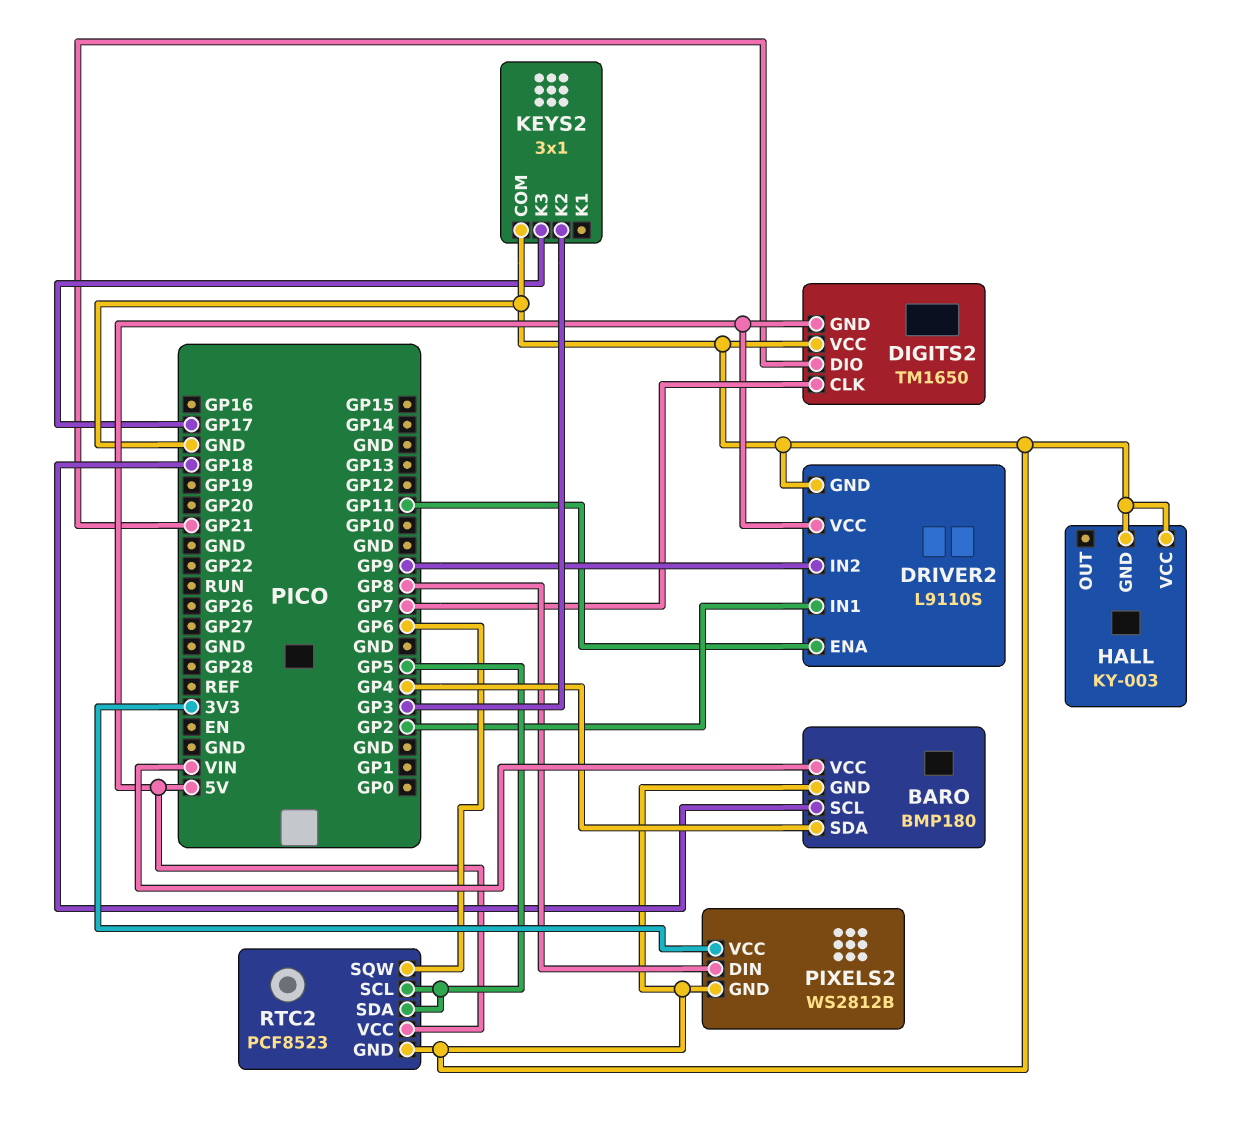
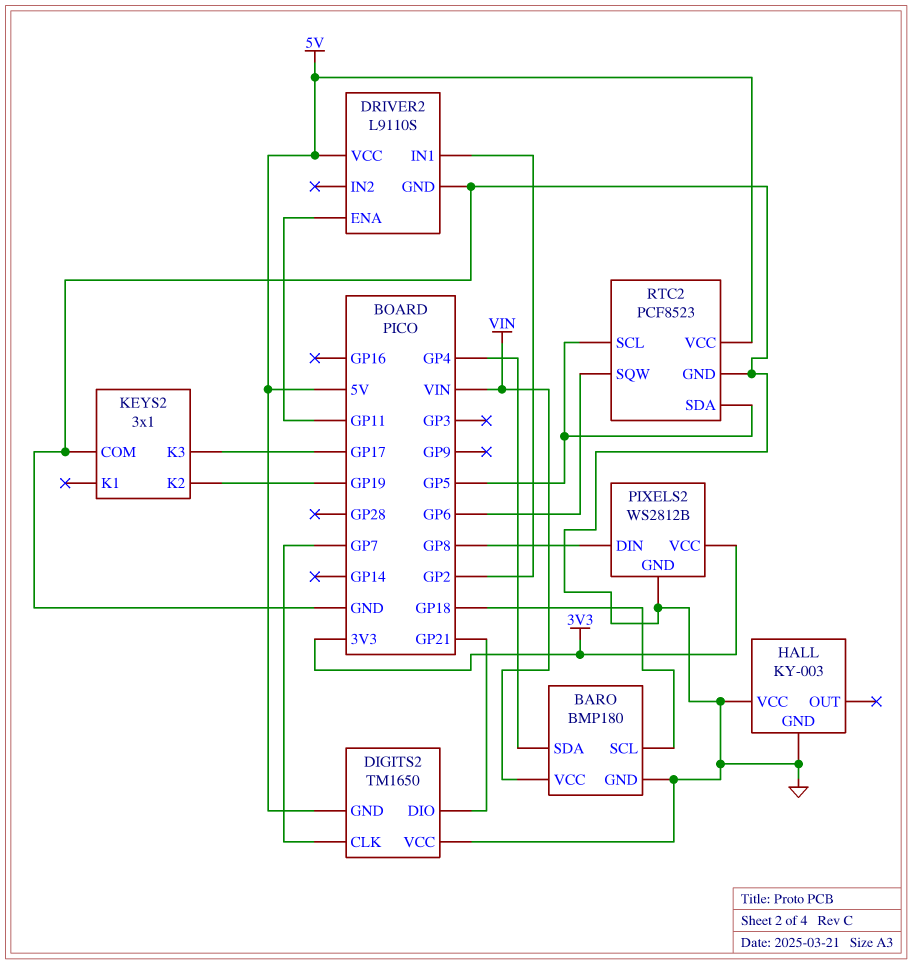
DRIVER2 pin IN2: GP9 -> none
KEYS2 pin K2: GP3 -> GP19

